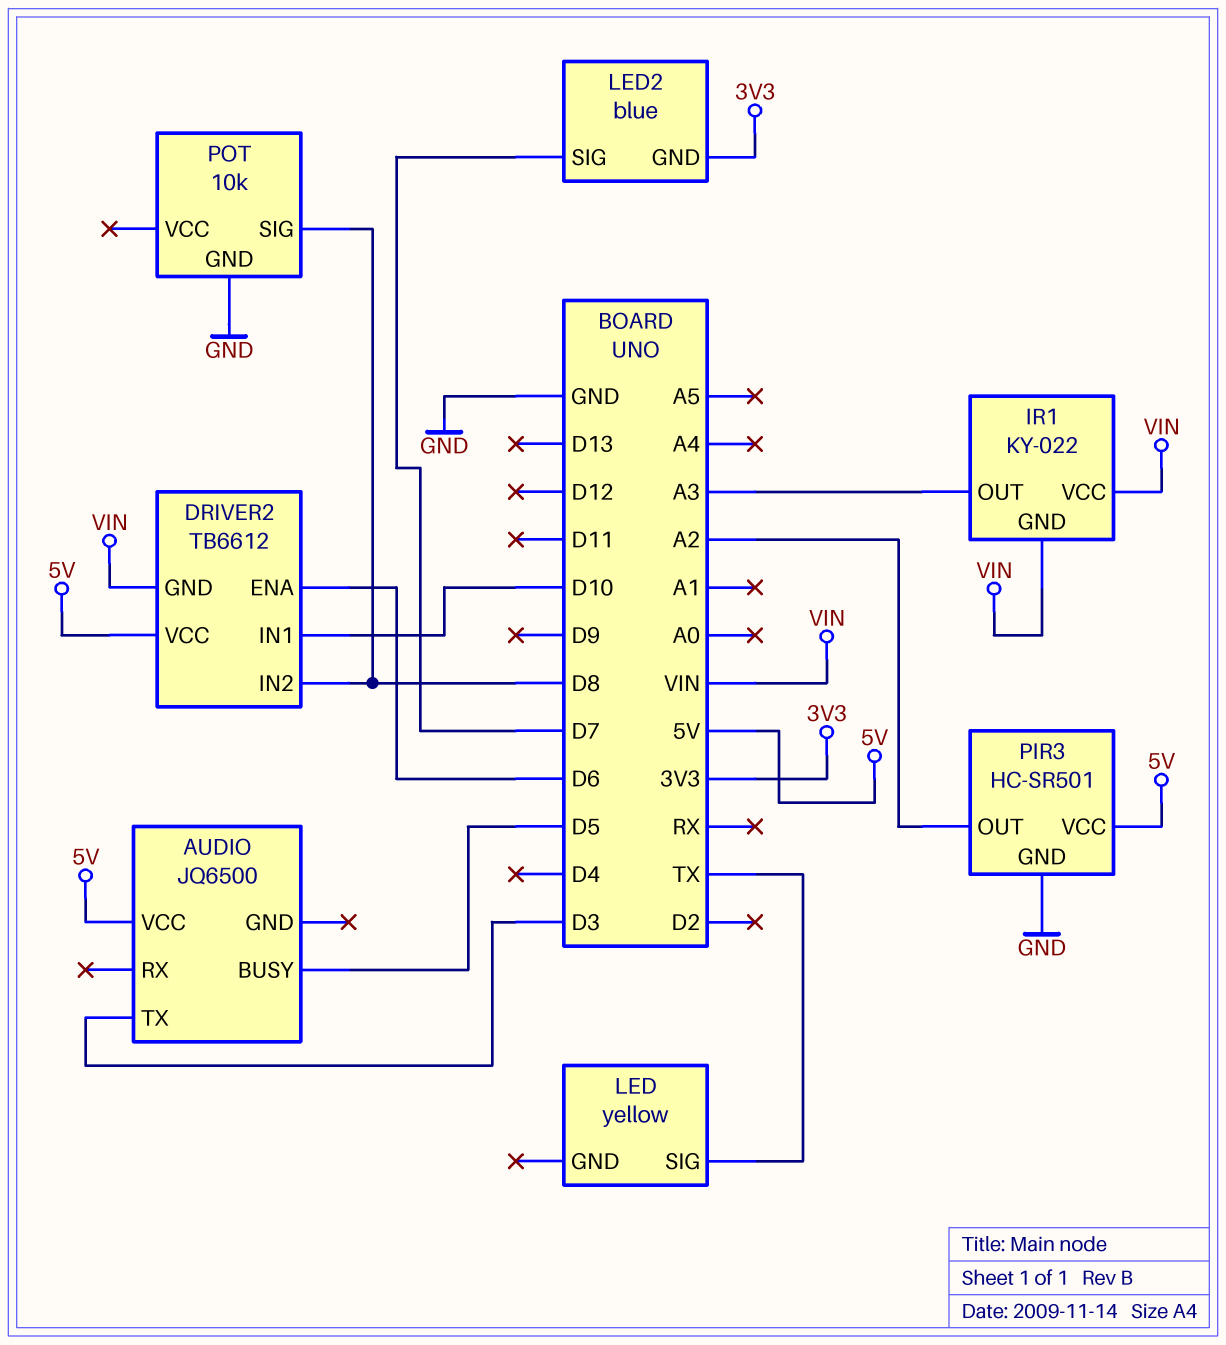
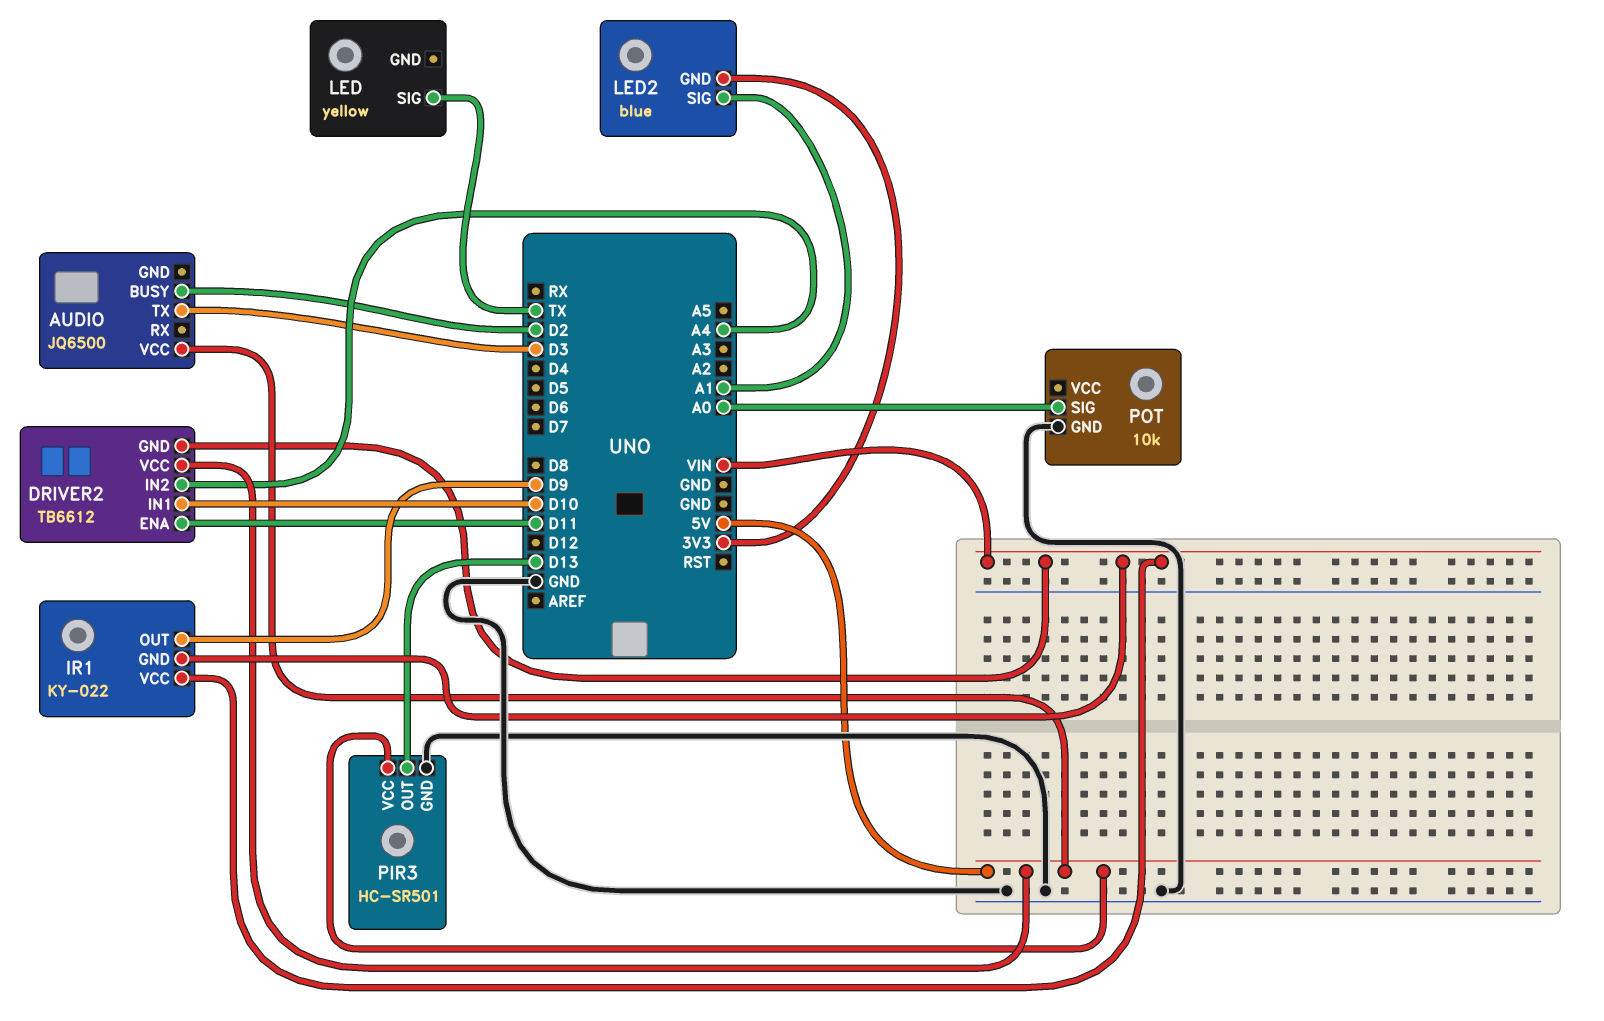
AUDIO pin BUSY: D5 -> D2
DRIVER2 pin ENA: D6 -> D11
DRIVER2 pin IN2: D8 -> A4
IR1 pin OUT: A3 -> D9
LED2 pin SIG: D7 -> A1
PIR3 pin OUT: A2 -> D13
POT pin SIG: D8 -> A0

